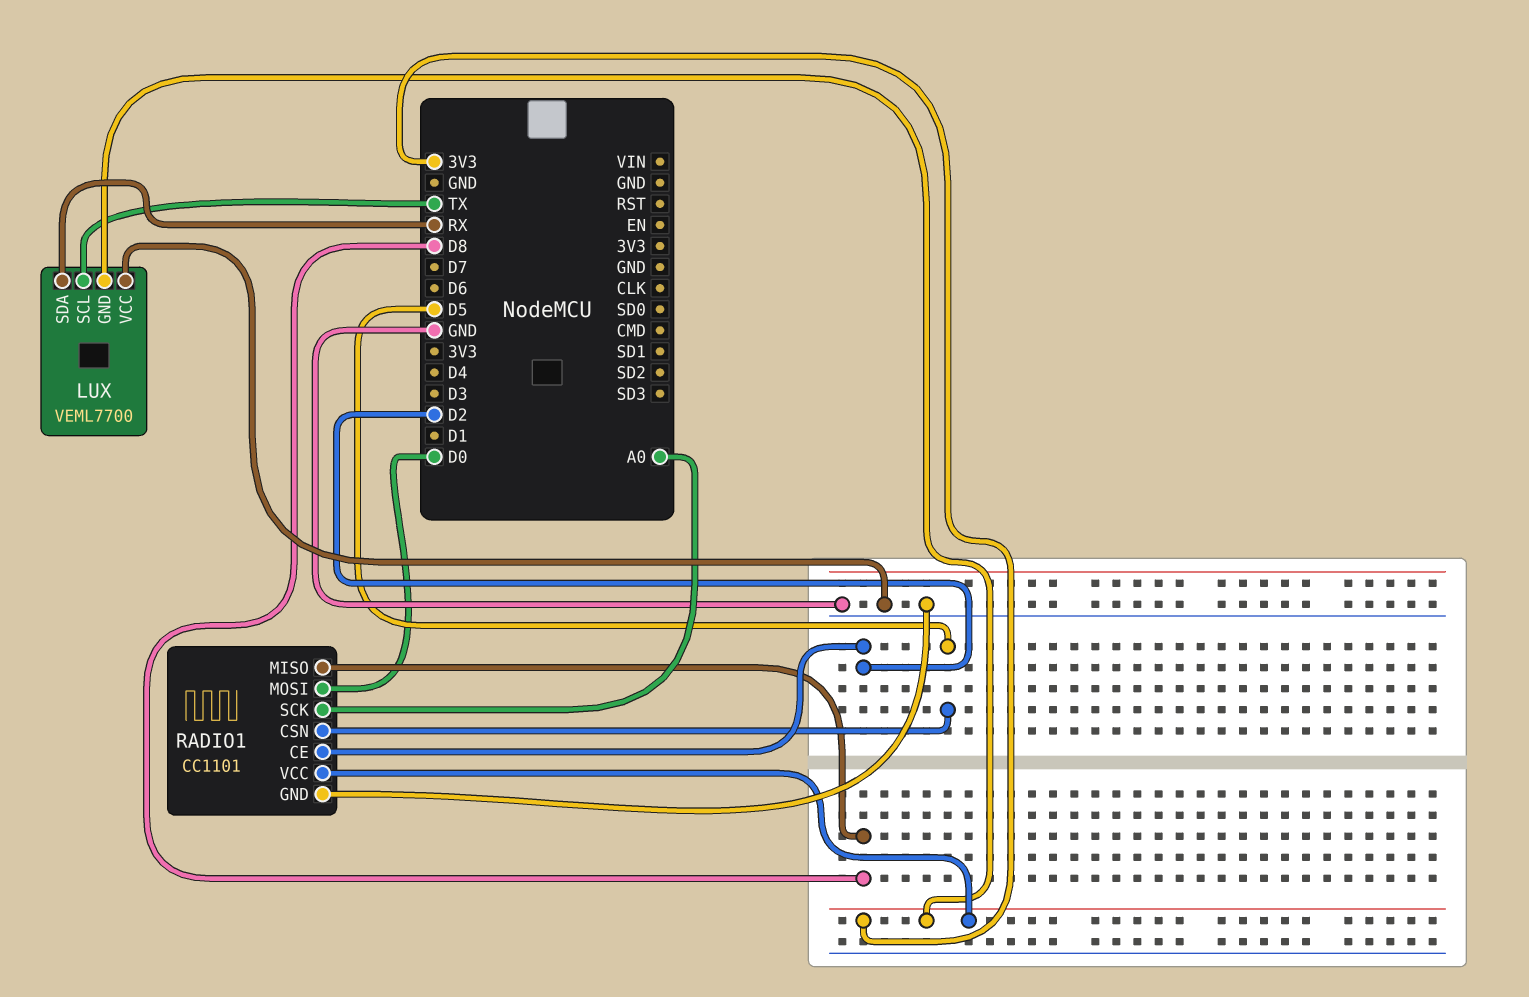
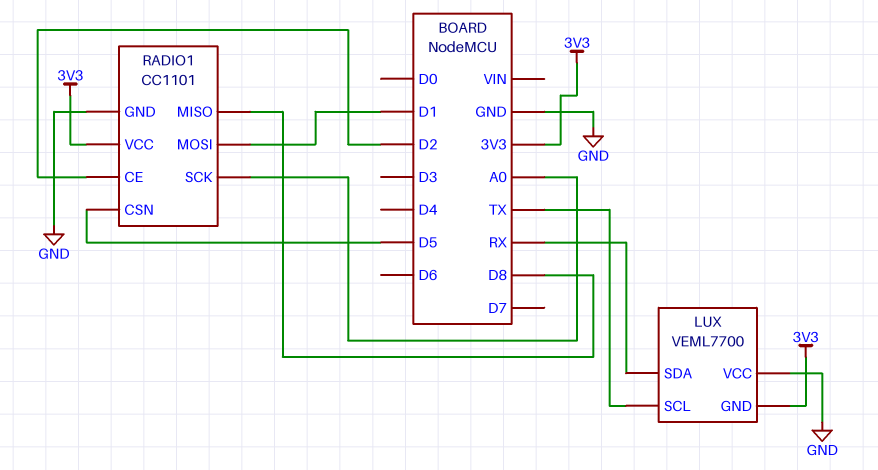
RADIO1 pin MOSI: D0 -> D1

